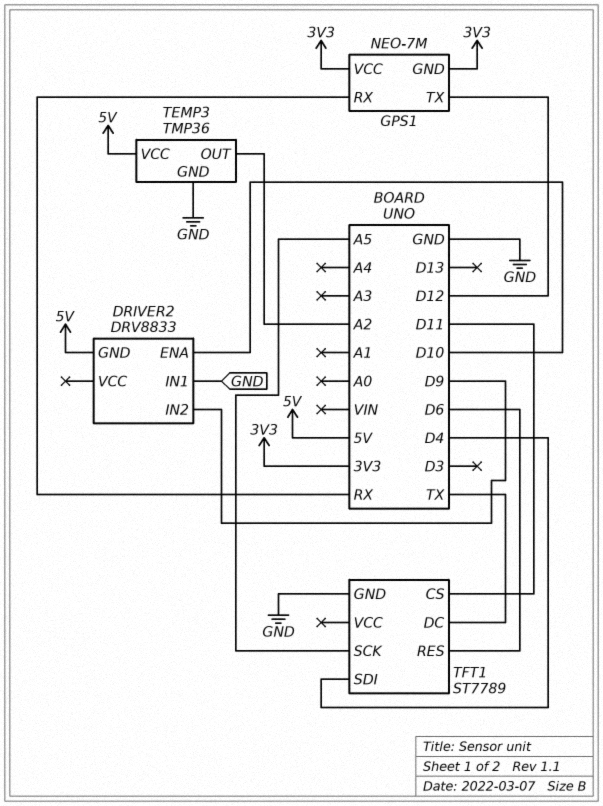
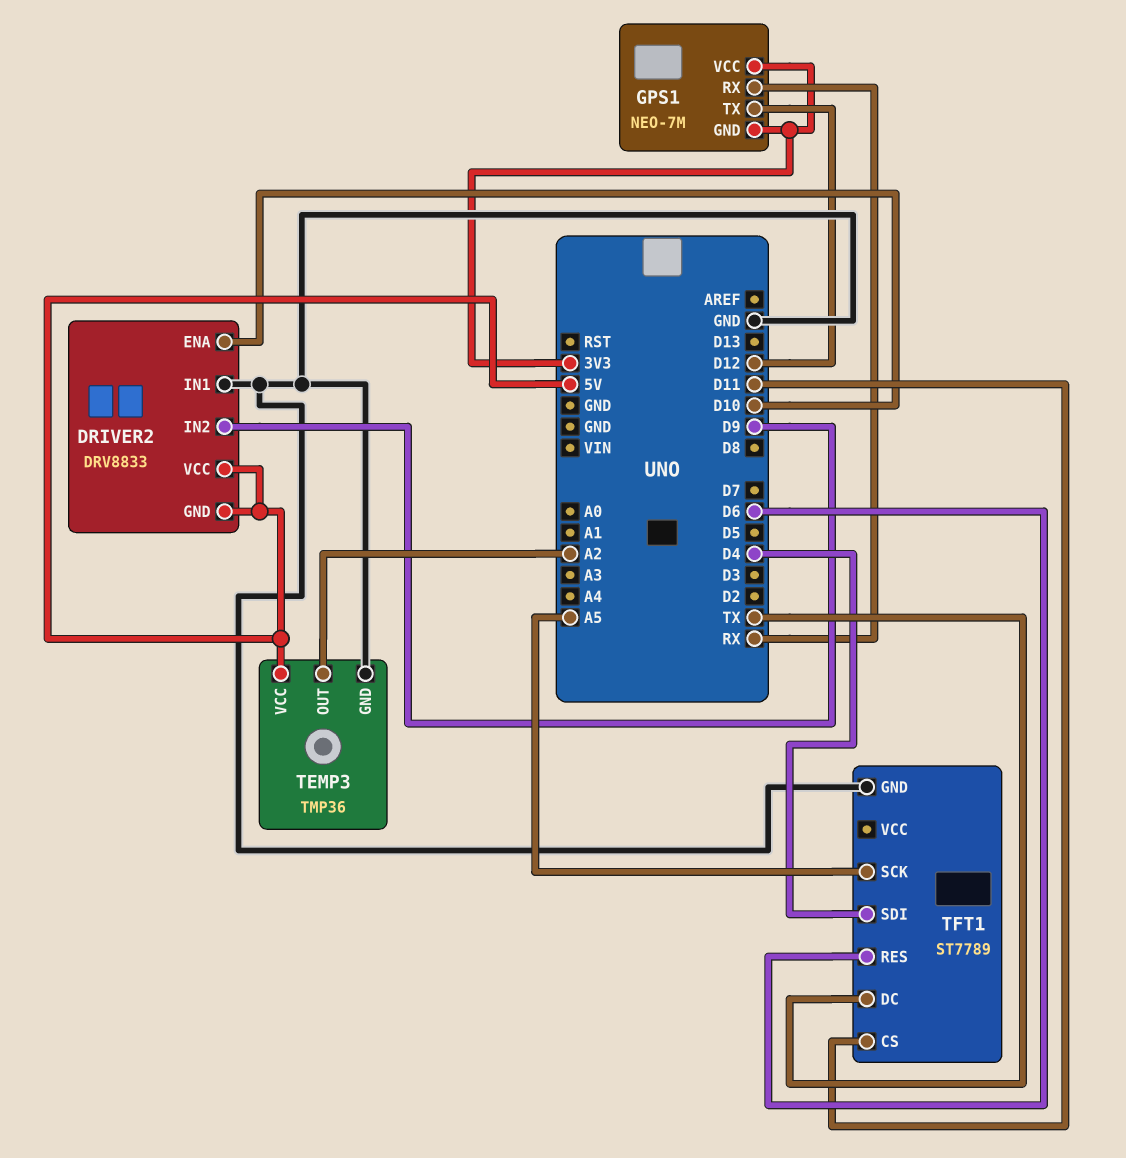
DRIVER2 pin VCC: none -> 5V

